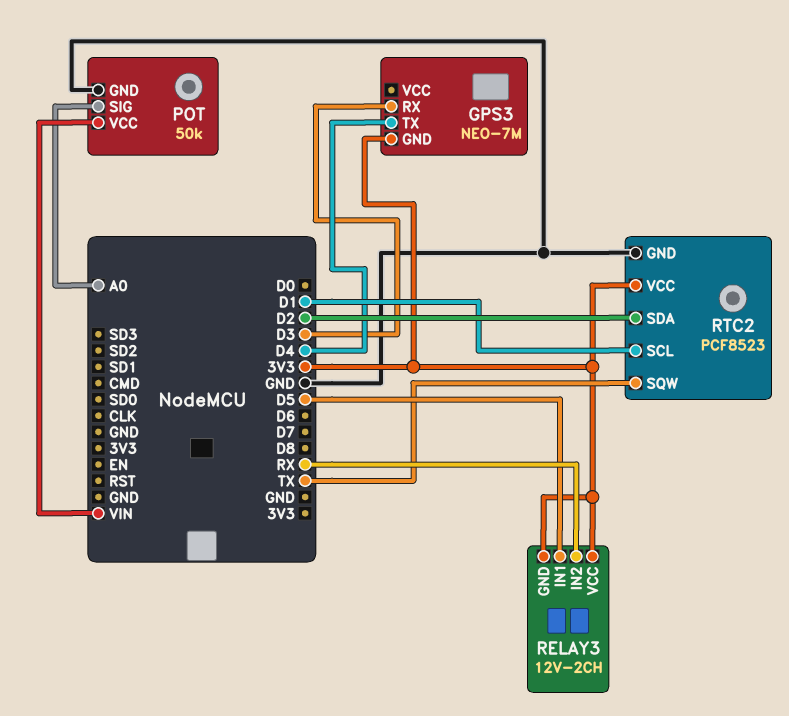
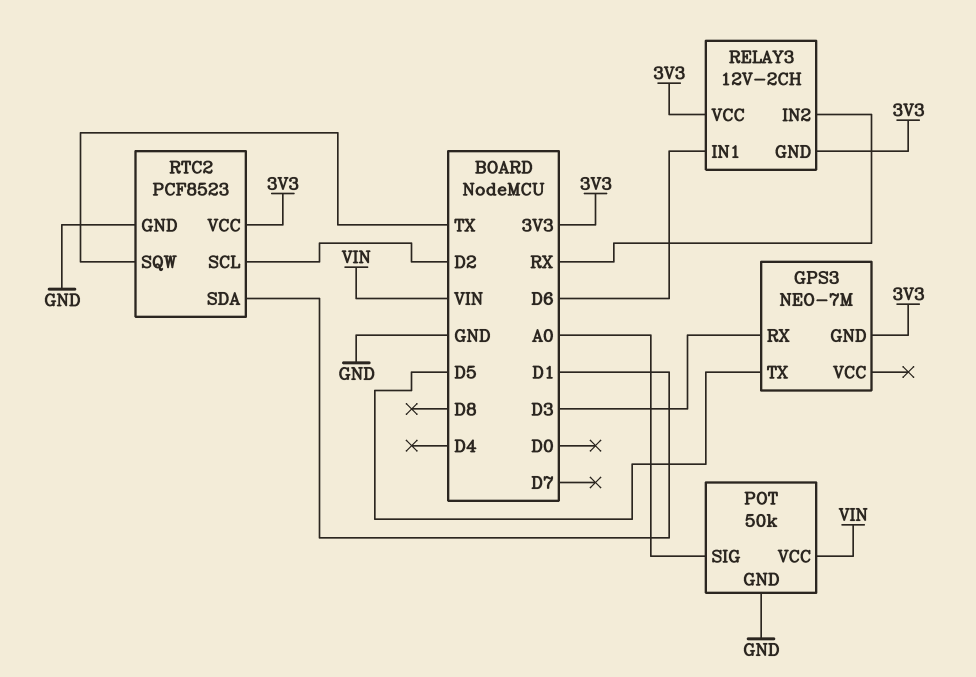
GPS3 pin TX: D4 -> D5
RELAY3 pin IN1: D5 -> D6
RTC2 pin SCL: D1 -> D2
RTC2 pin SDA: D2 -> D1

